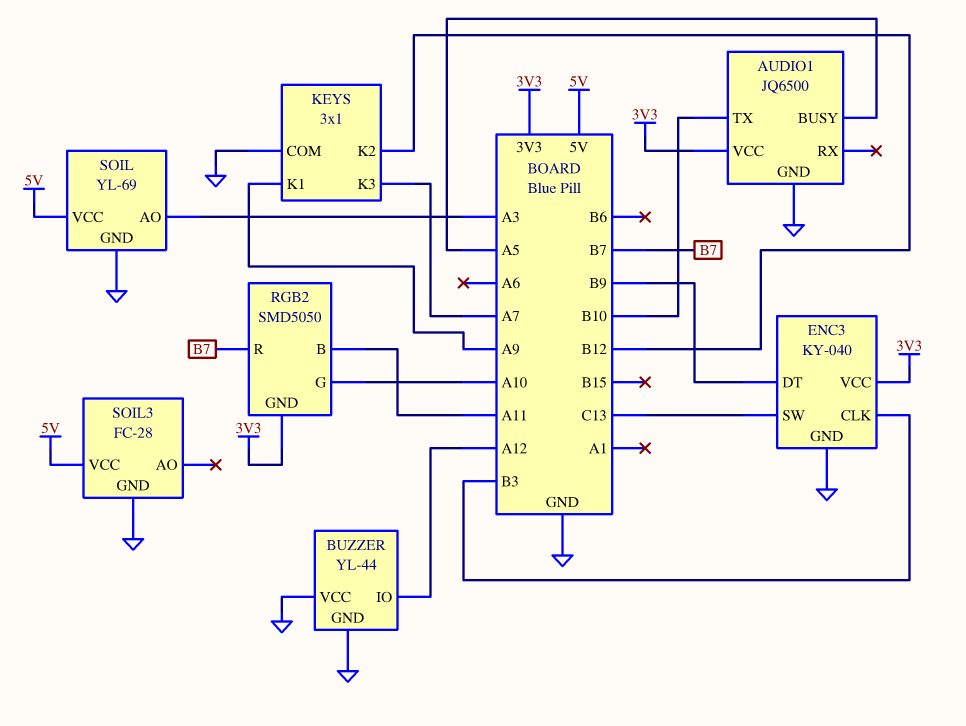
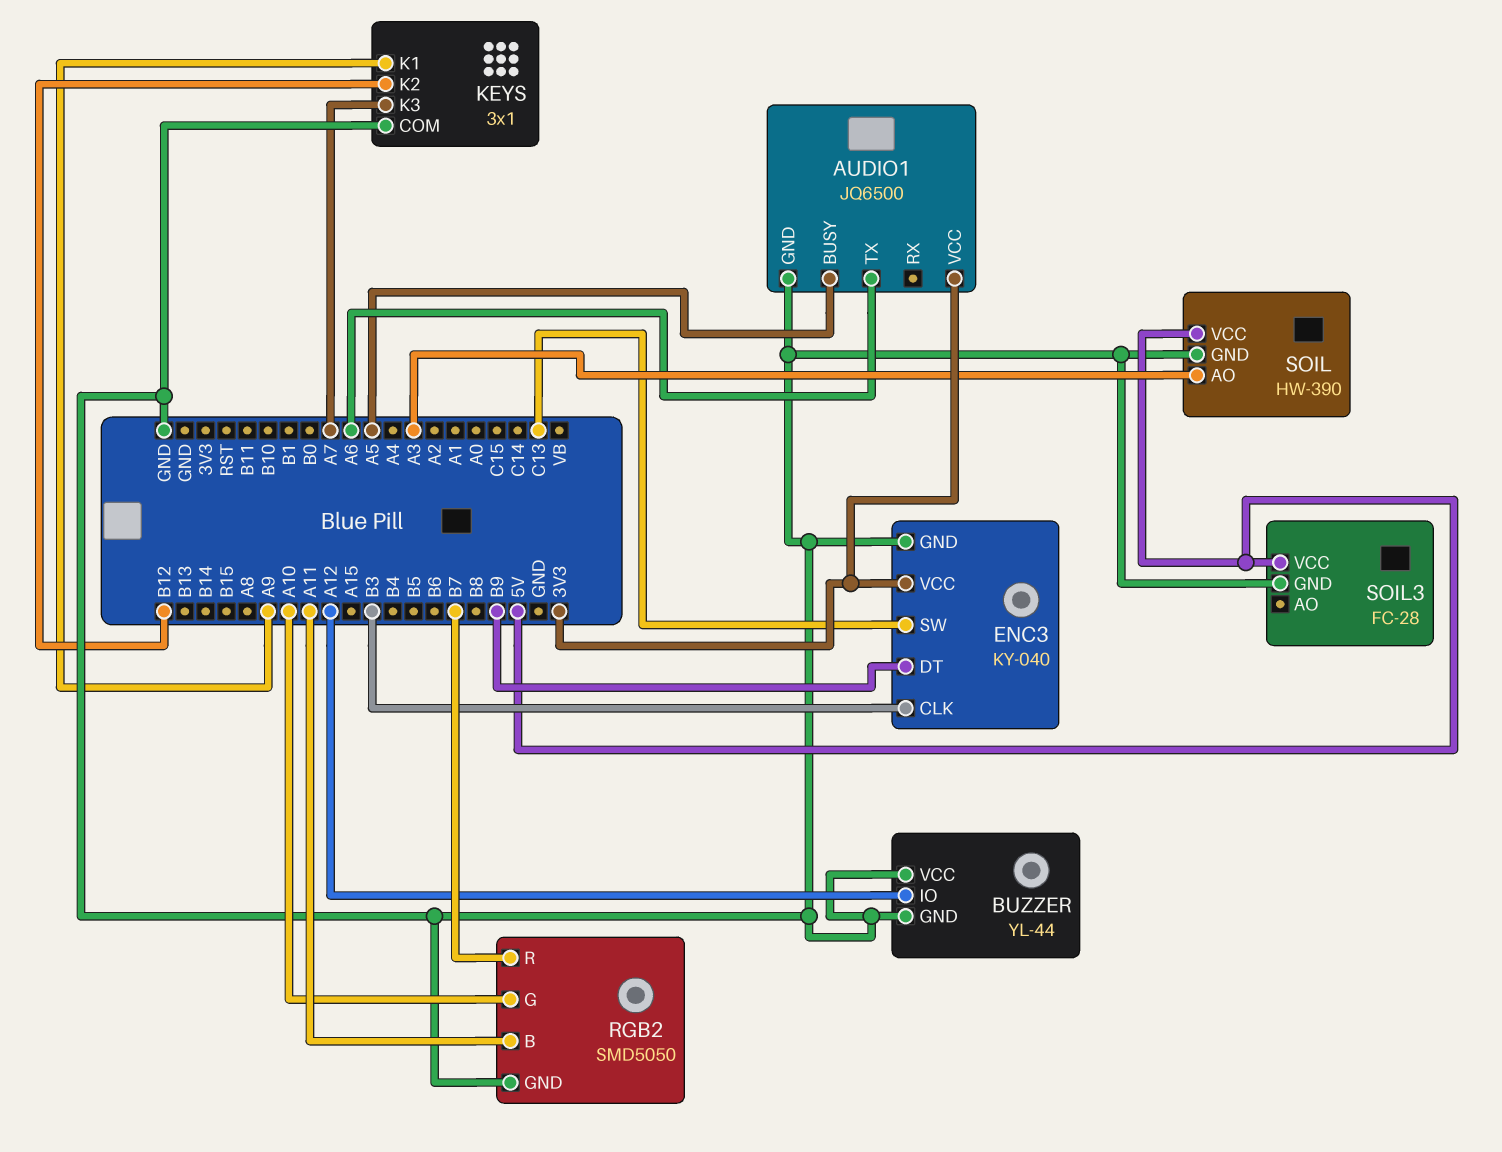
AUDIO1 pin TX: B10 -> A6
RGB2 pin GND: 3V3 -> GND
SOIL: YL-69 -> HW-390

